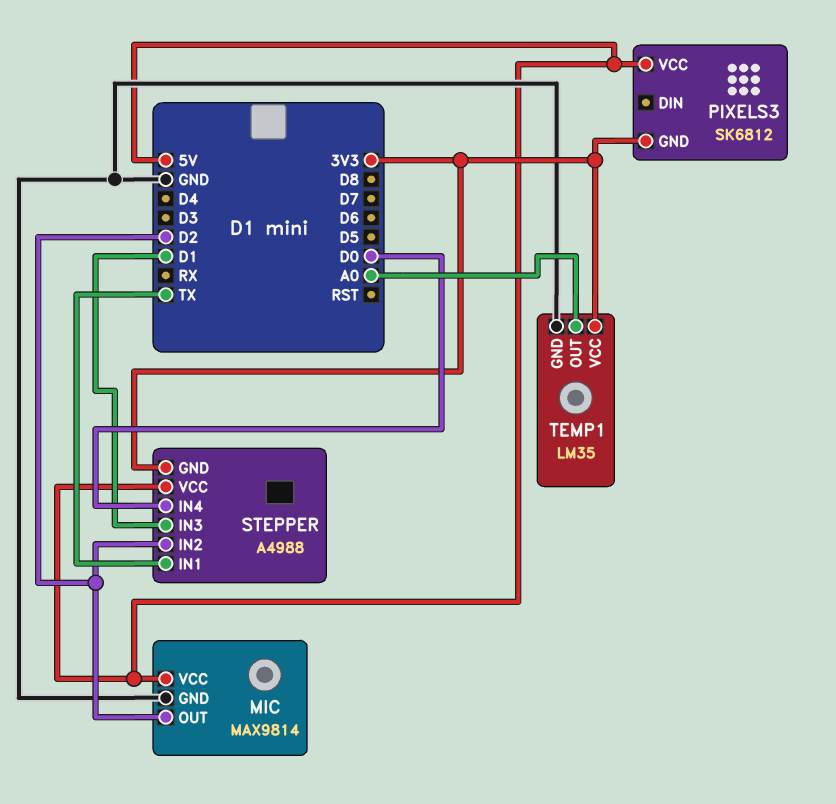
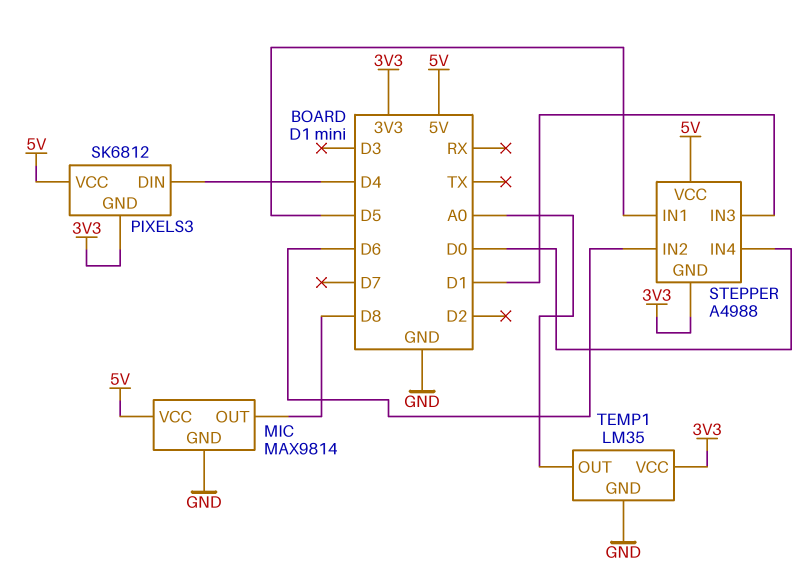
MIC pin OUT: D2 -> D8
PIXELS3 pin DIN: none -> D4
STEPPER pin IN1: TX -> D5
STEPPER pin IN2: D2 -> D6

